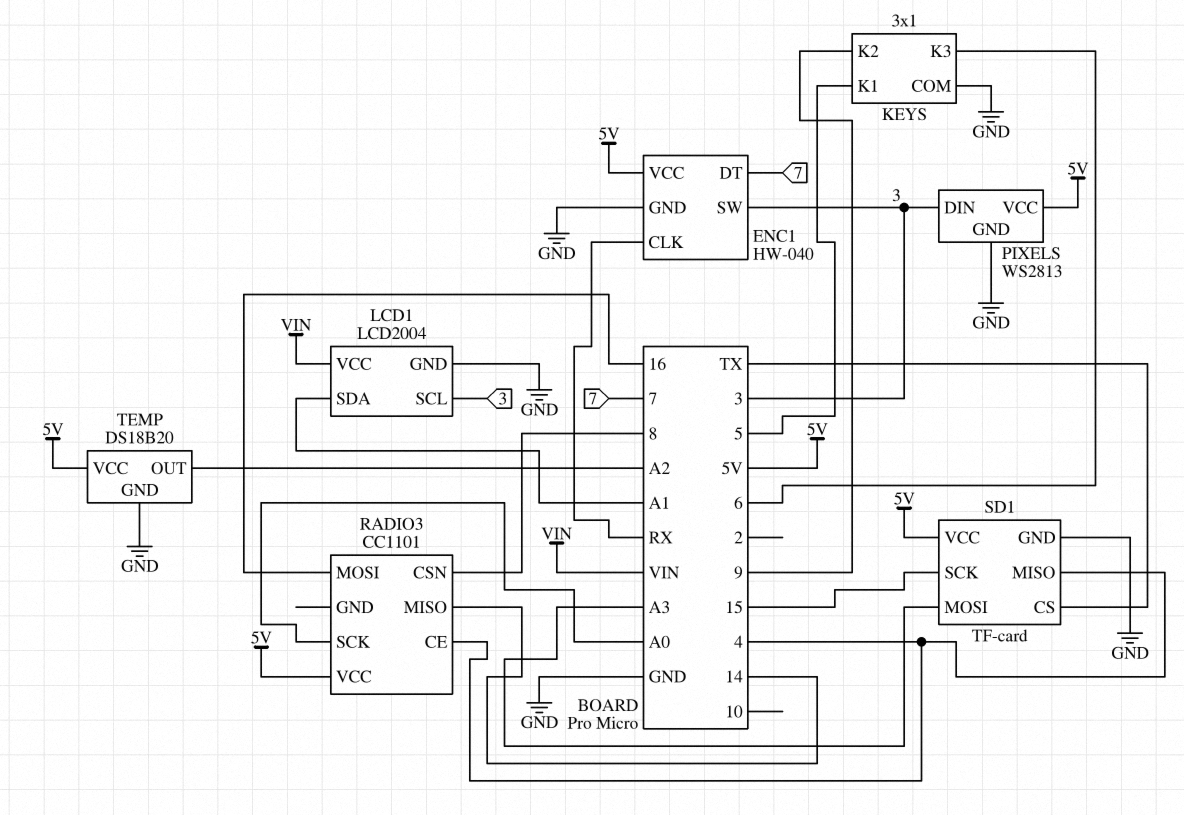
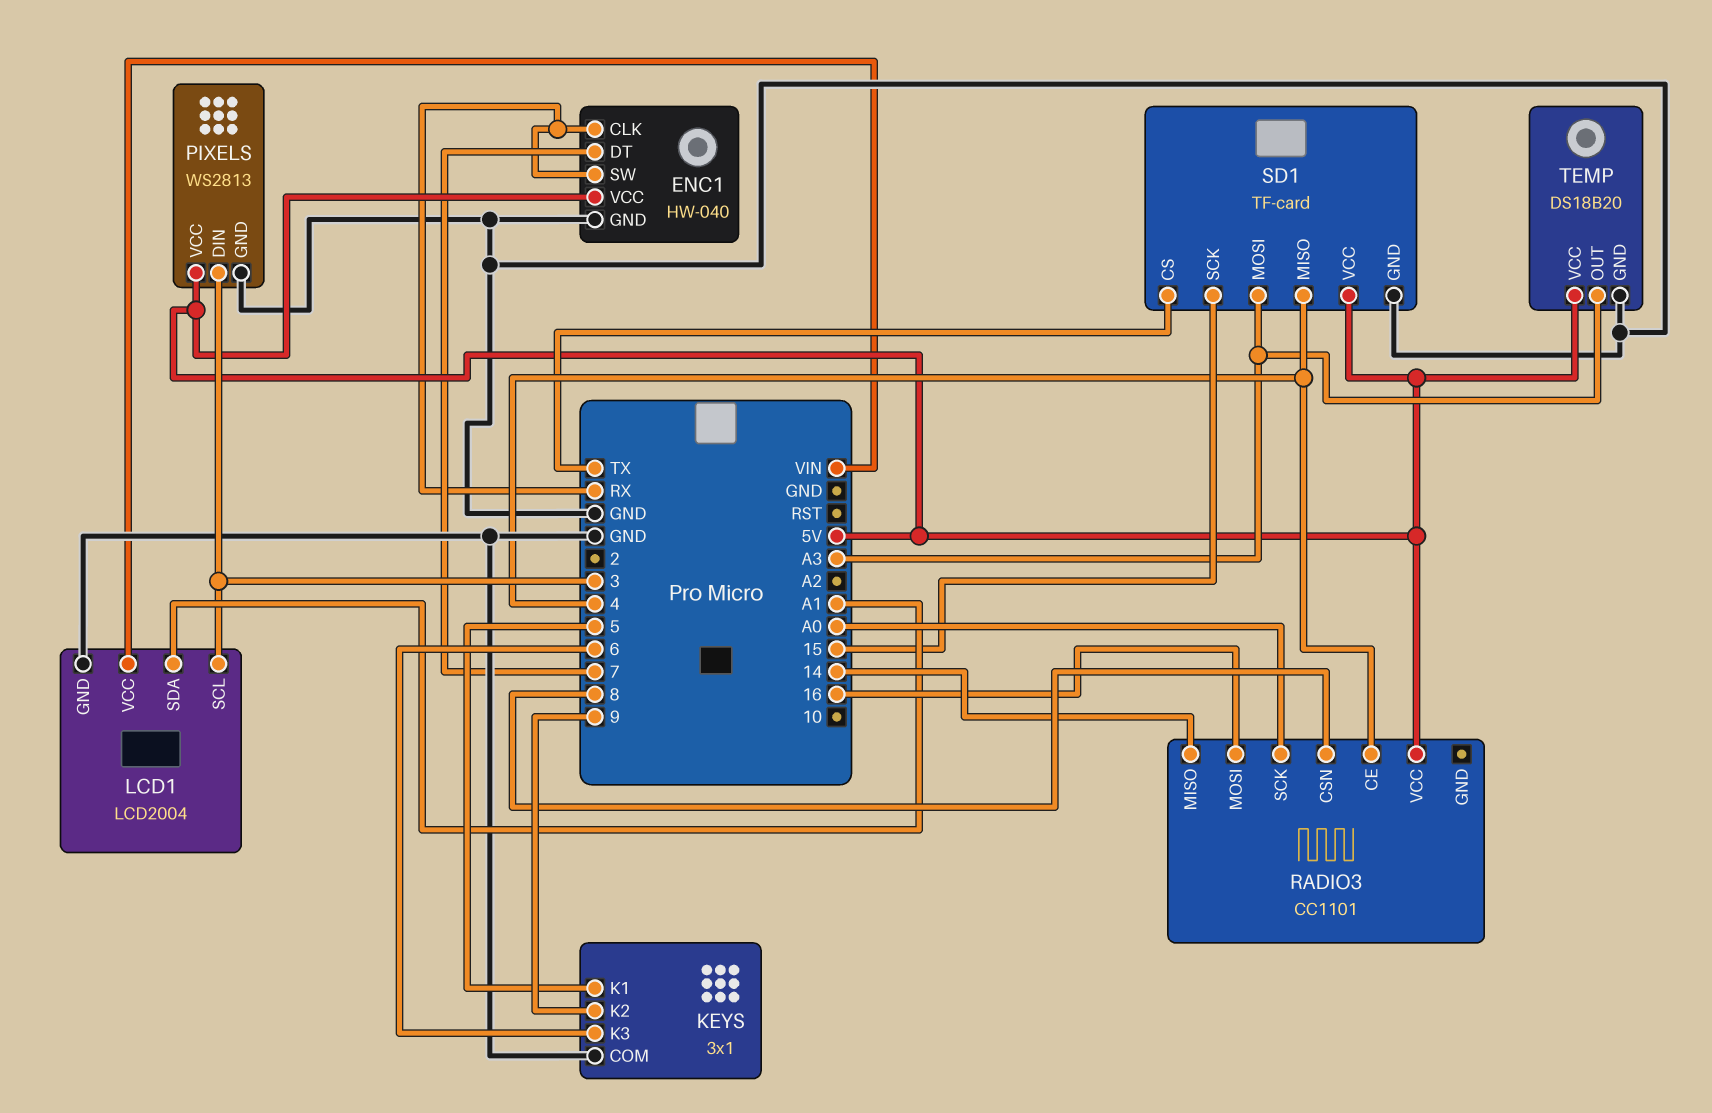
ENC1 pin SW: 3 -> RX
TEMP pin OUT: A2 -> A3

